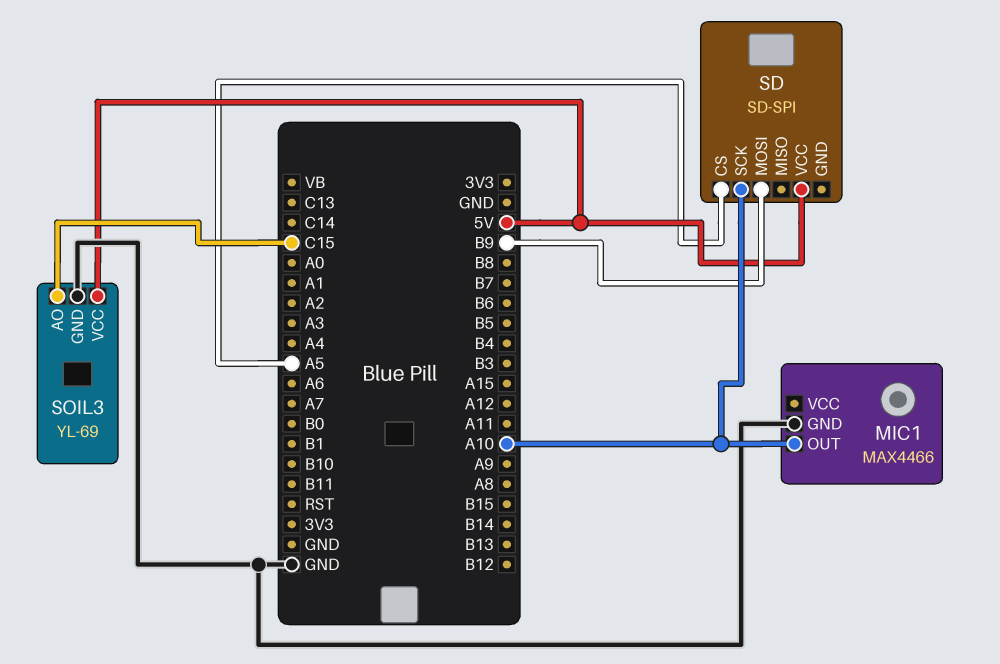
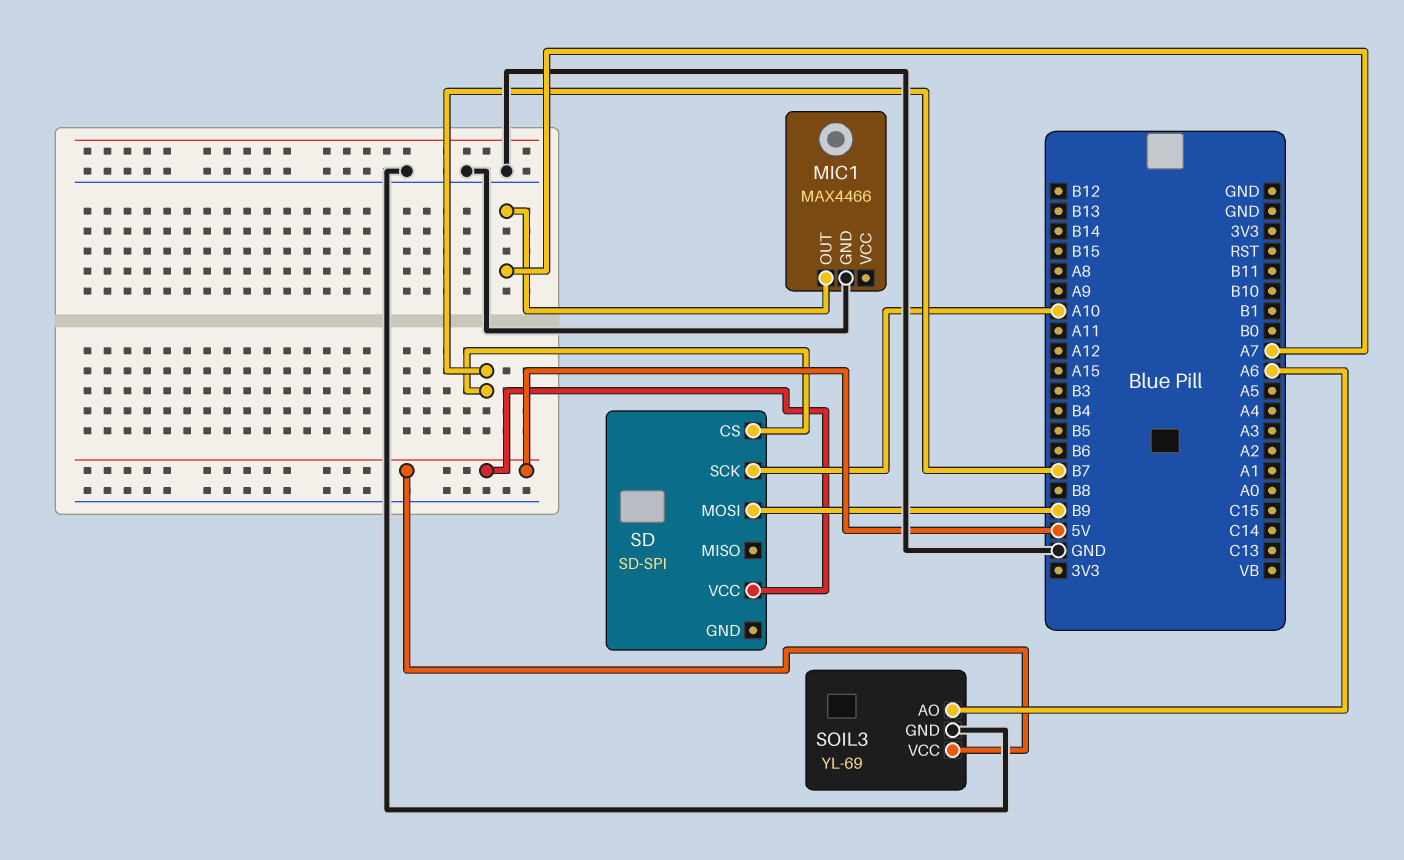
MIC1 pin OUT: A10 -> A7
SD pin CS: A5 -> B7
SOIL3 pin AO: C15 -> A6

